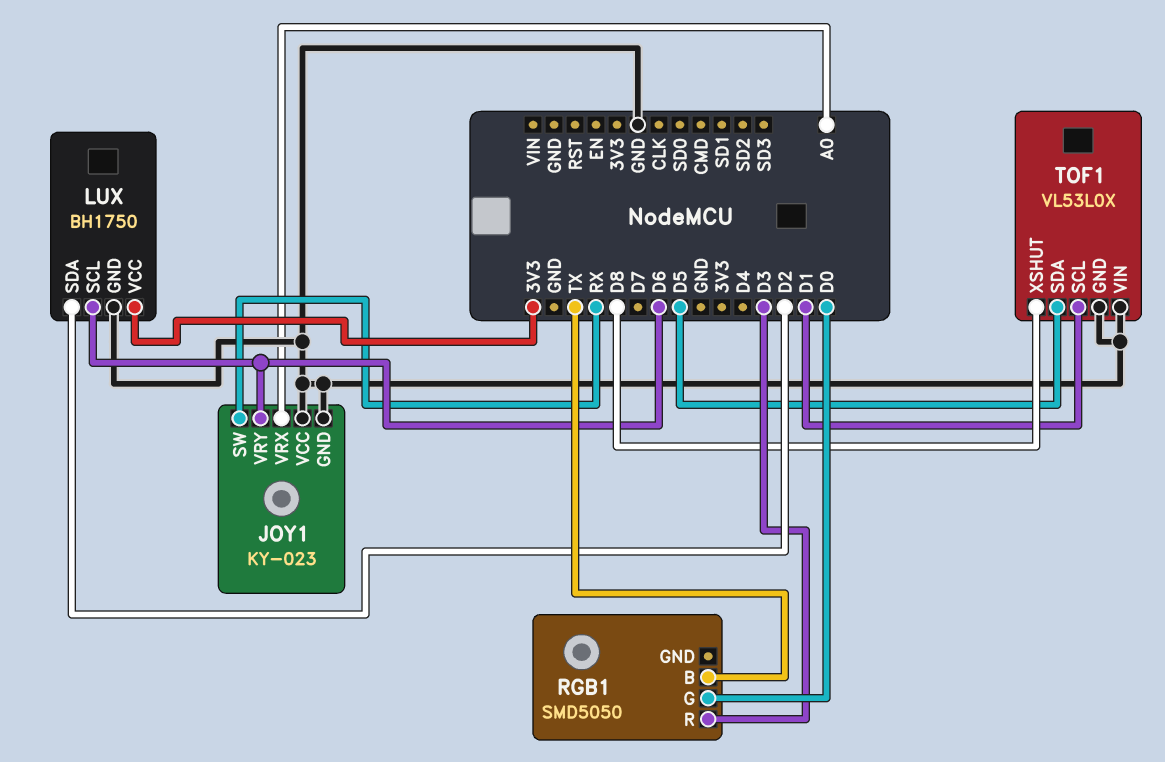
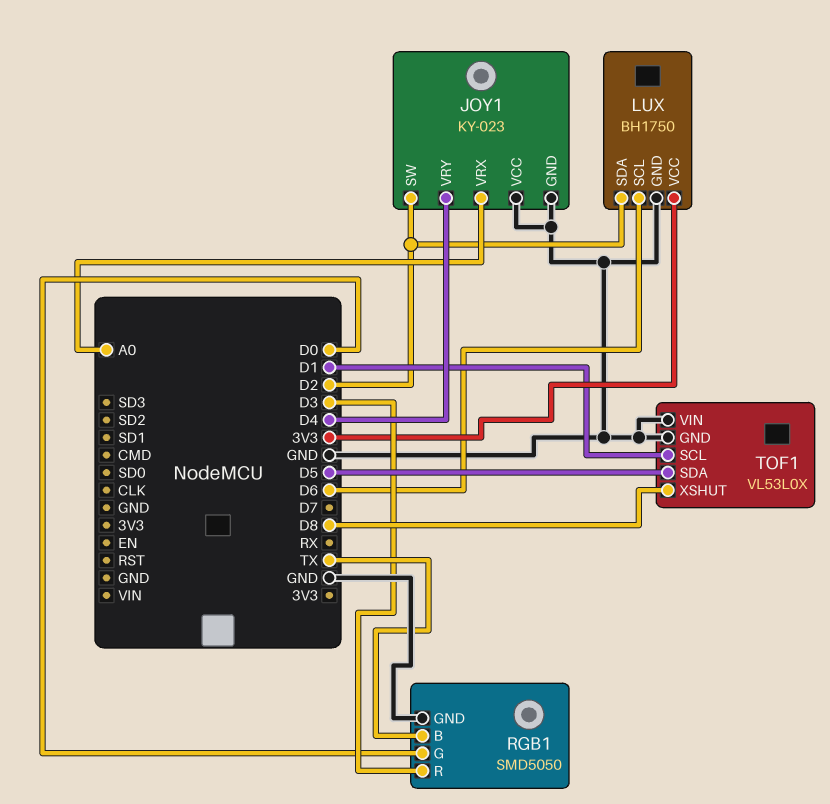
JOY1 pin SW: RX -> D2
JOY1 pin VRY: D6 -> D4
RGB1 pin GND: none -> GND

